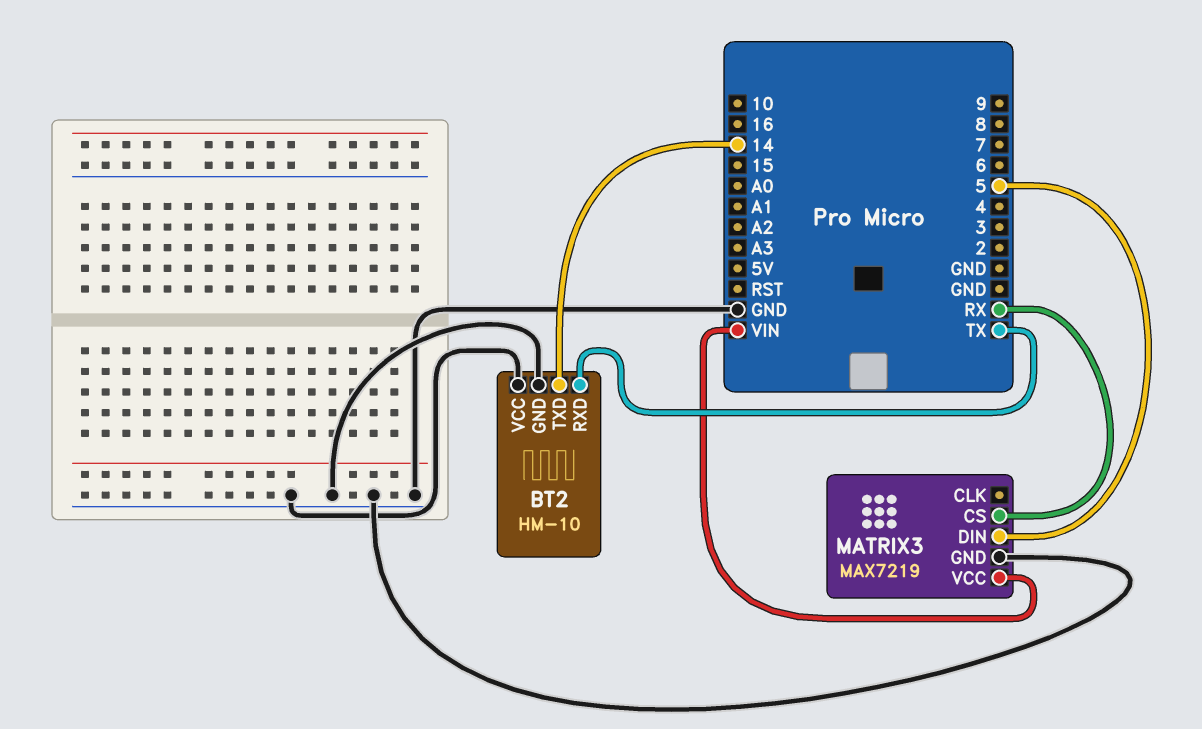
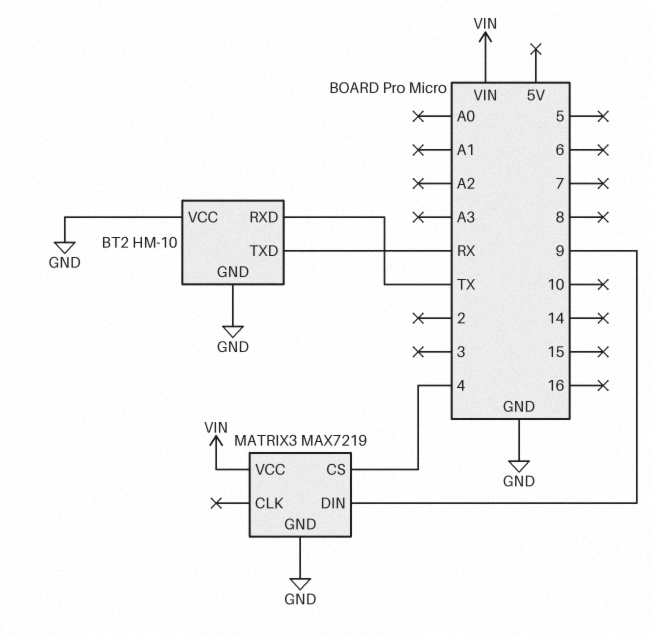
BT2 pin TXD: 14 -> RX
MATRIX3 pin CS: RX -> 4
MATRIX3 pin DIN: 5 -> 9

